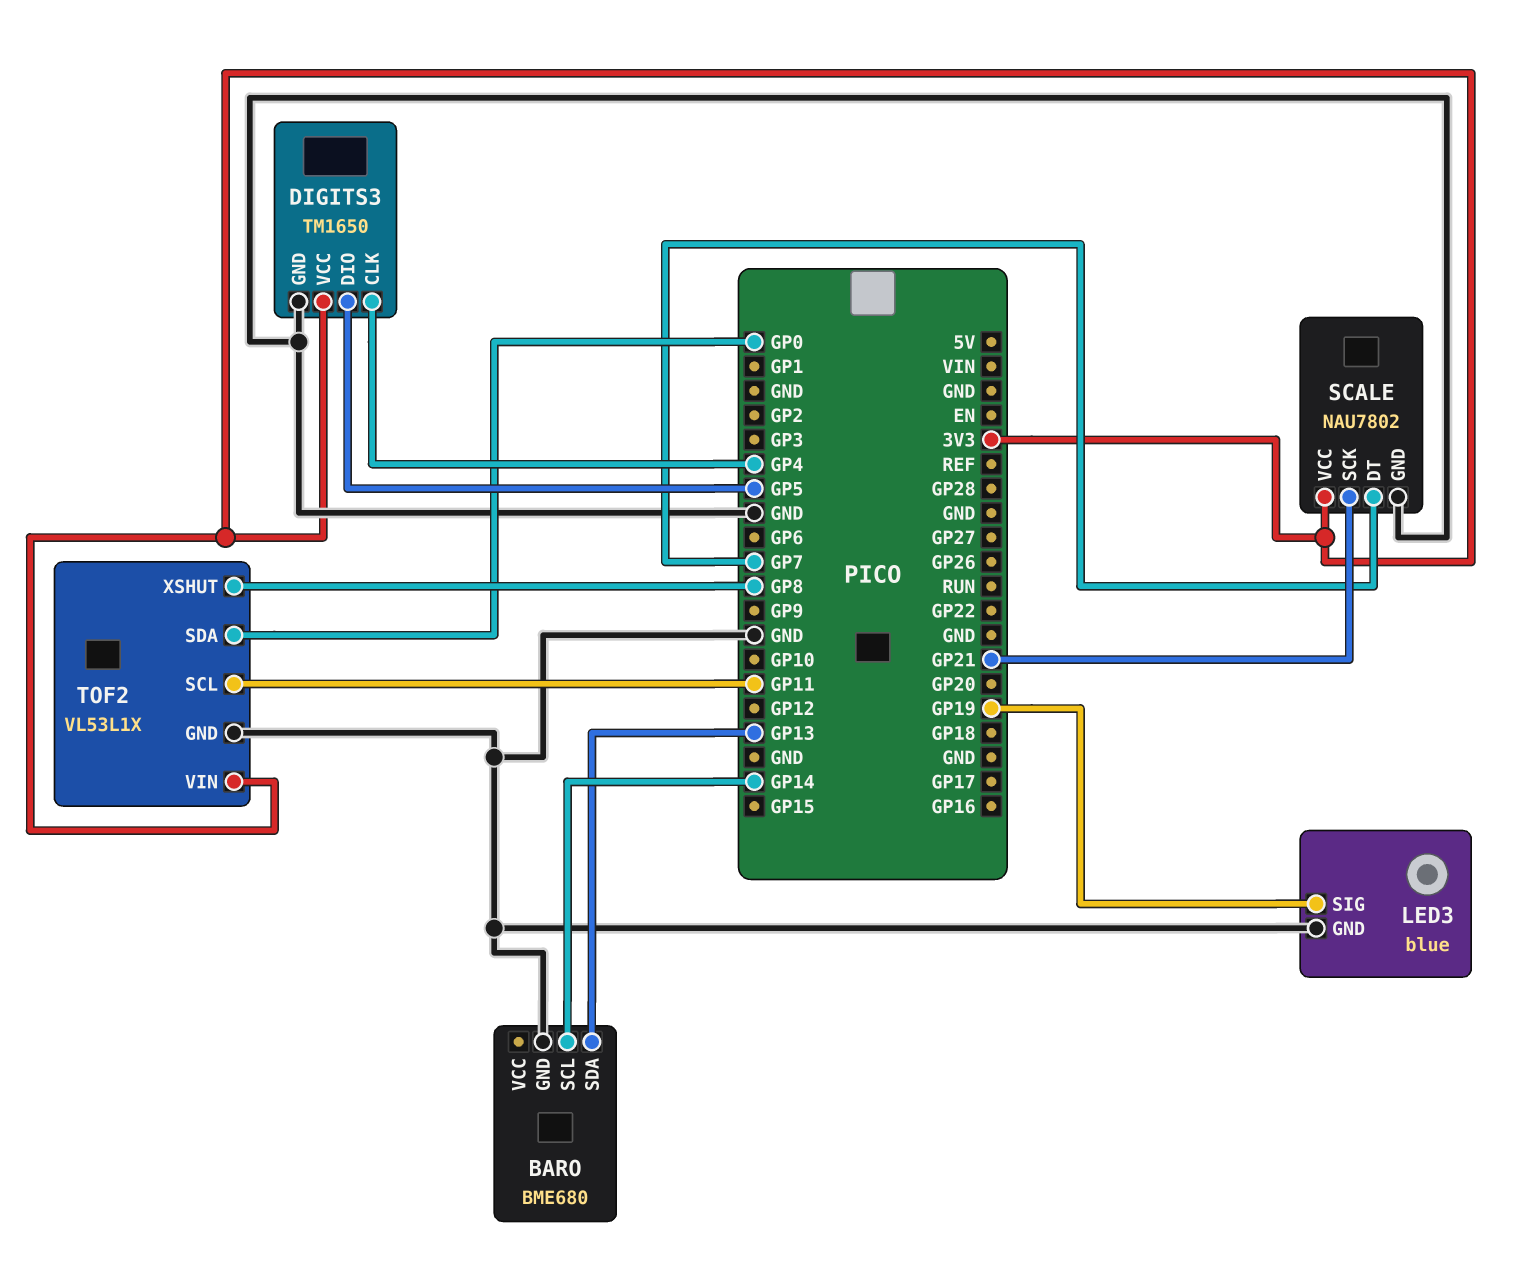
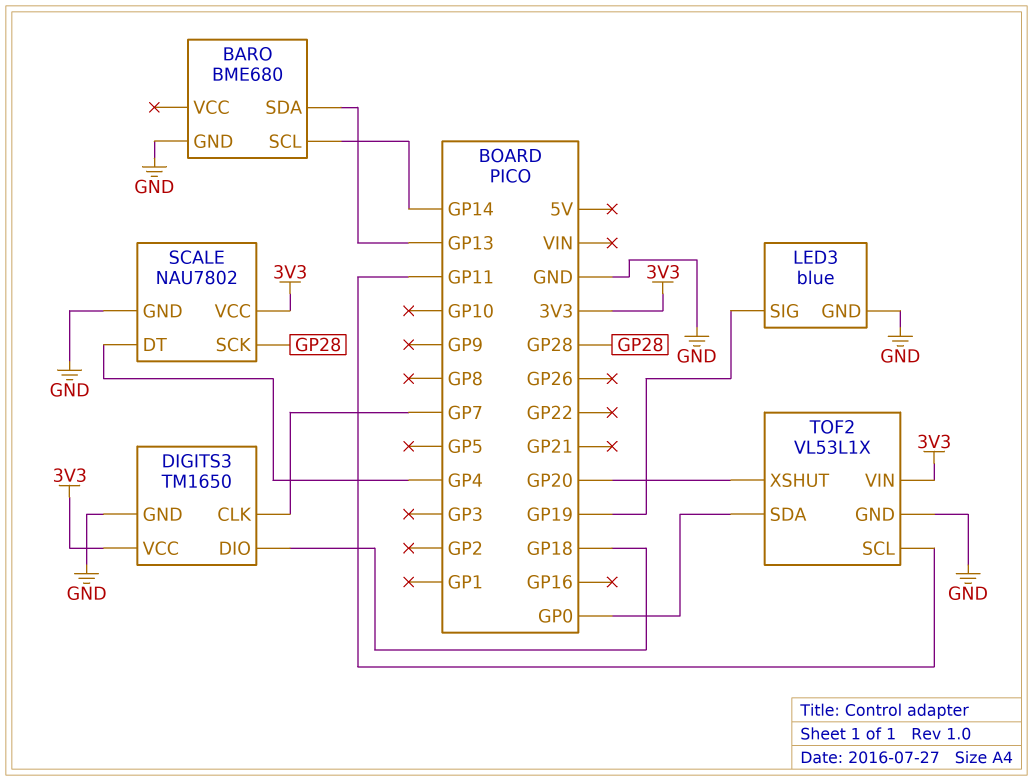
DIGITS3 pin CLK: GP4 -> GP7
DIGITS3 pin DIO: GP5 -> GP18
SCALE pin DT: GP7 -> GP4
SCALE pin SCK: GP21 -> GP28
TOF2 pin XSHUT: GP8 -> GP20

